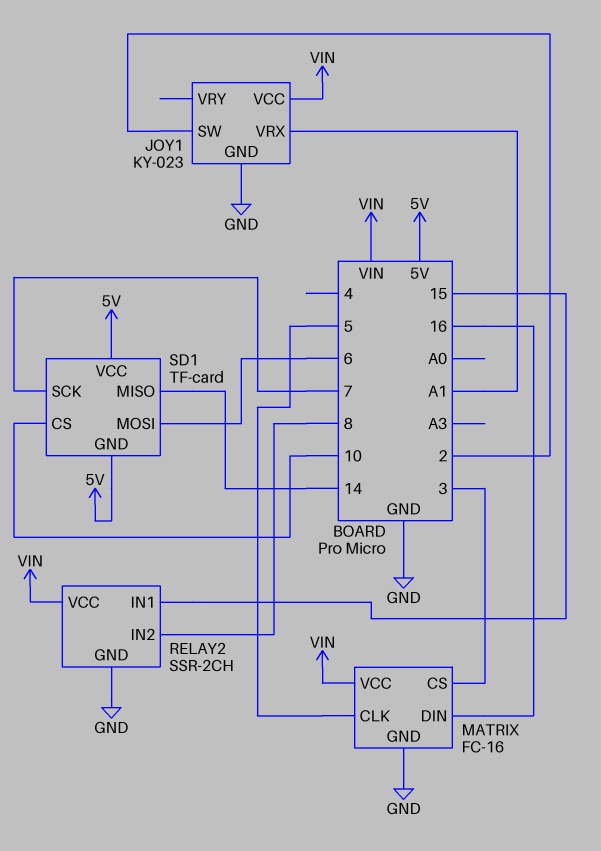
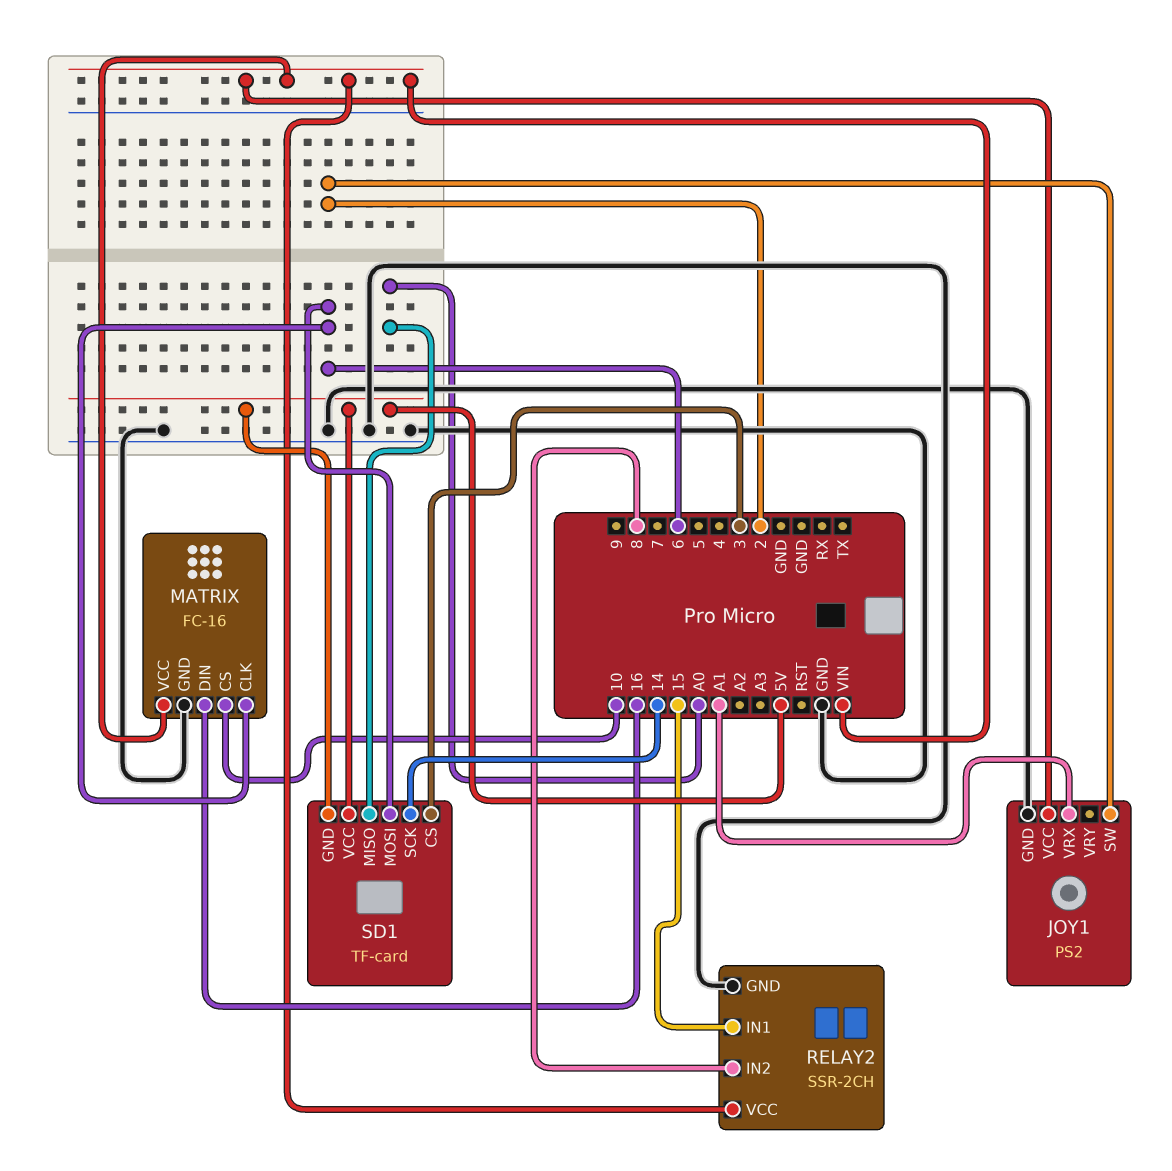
JOY1: KY-023 -> PS2
MATRIX pin CLK: 5 -> 6
MATRIX pin CS: 3 -> 10
SD1 pin CS: 10 -> 3
SD1 pin MISO: 14 -> A0
SD1 pin SCK: 7 -> 14

